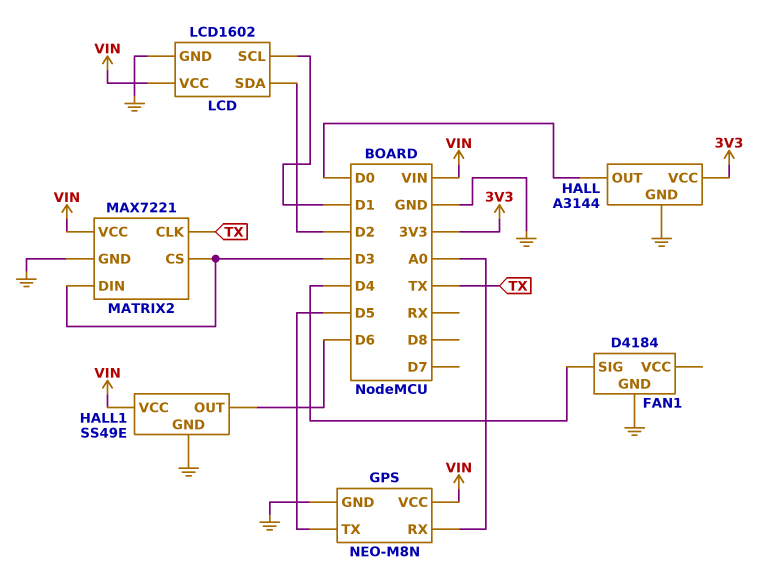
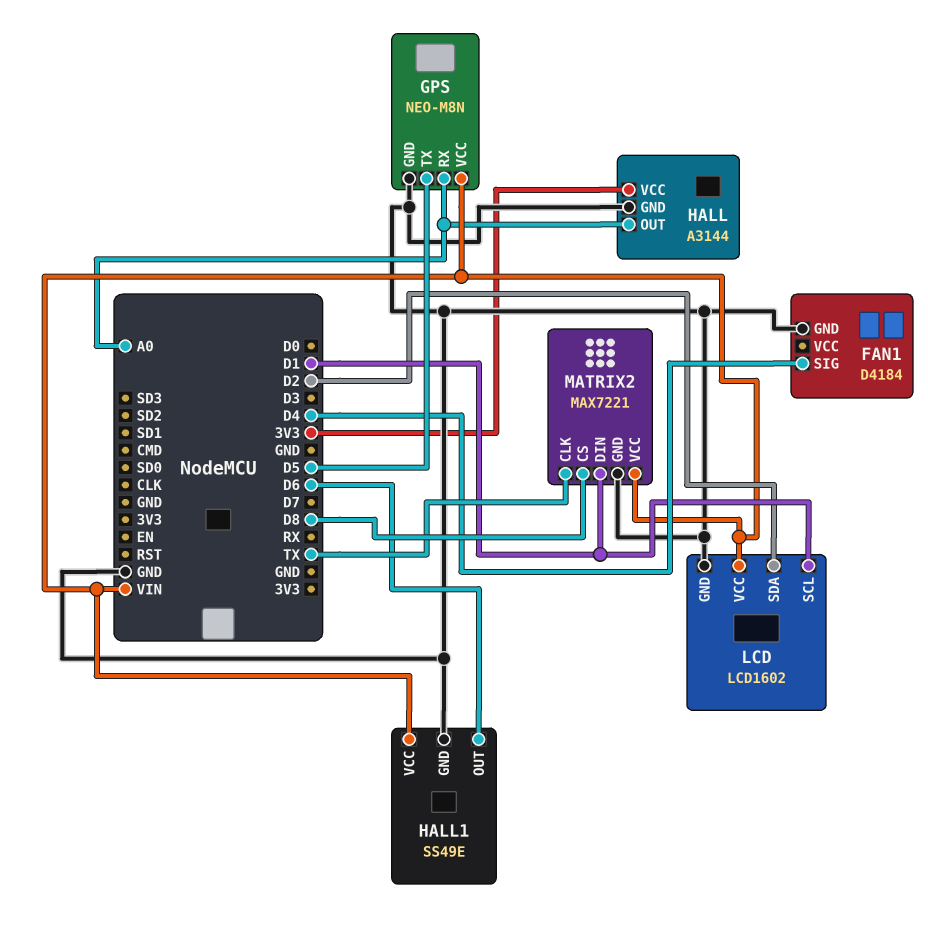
HALL pin OUT: D0 -> A0
MATRIX2 pin CS: D3 -> D8
MATRIX2 pin DIN: D3 -> D1

